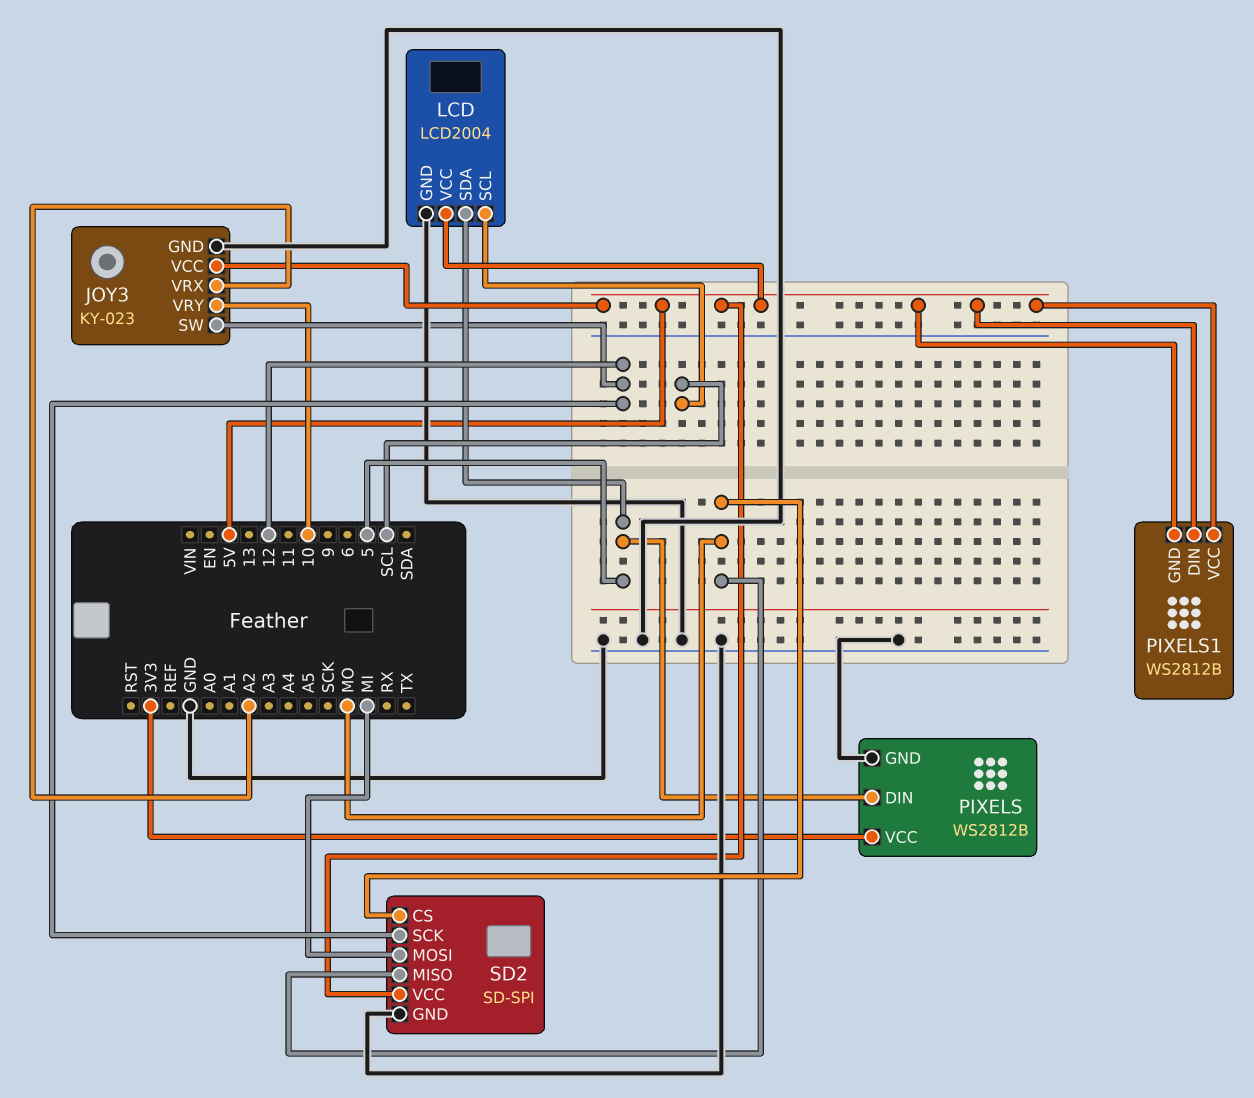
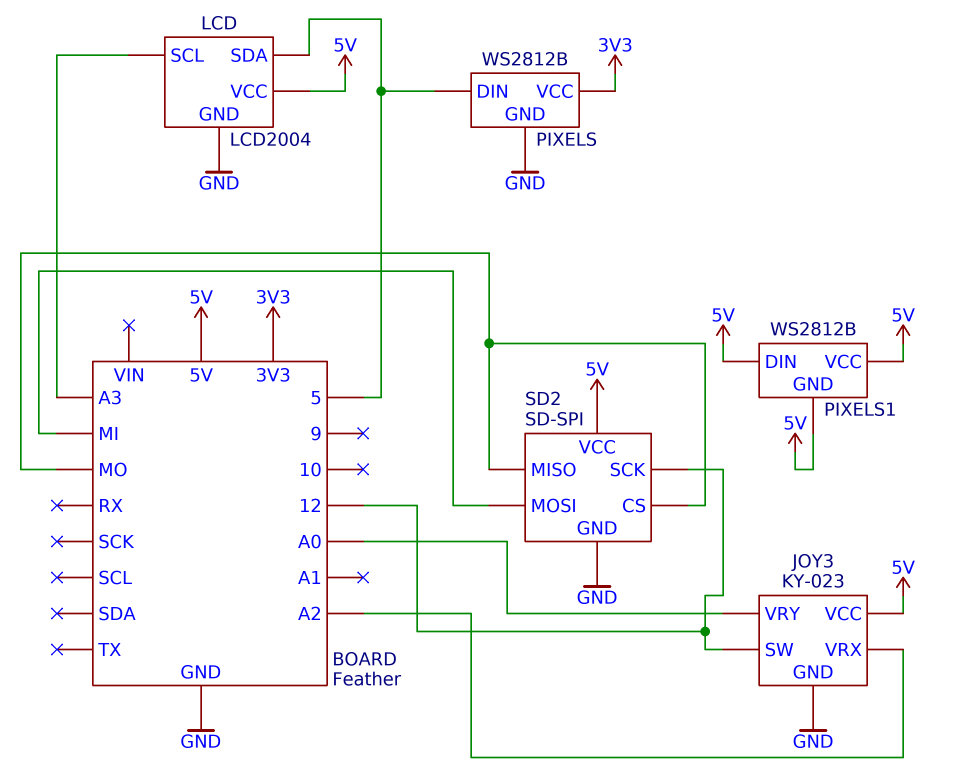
JOY3 pin VRY: 10 -> A0
LCD pin SCL: SCL -> A3

